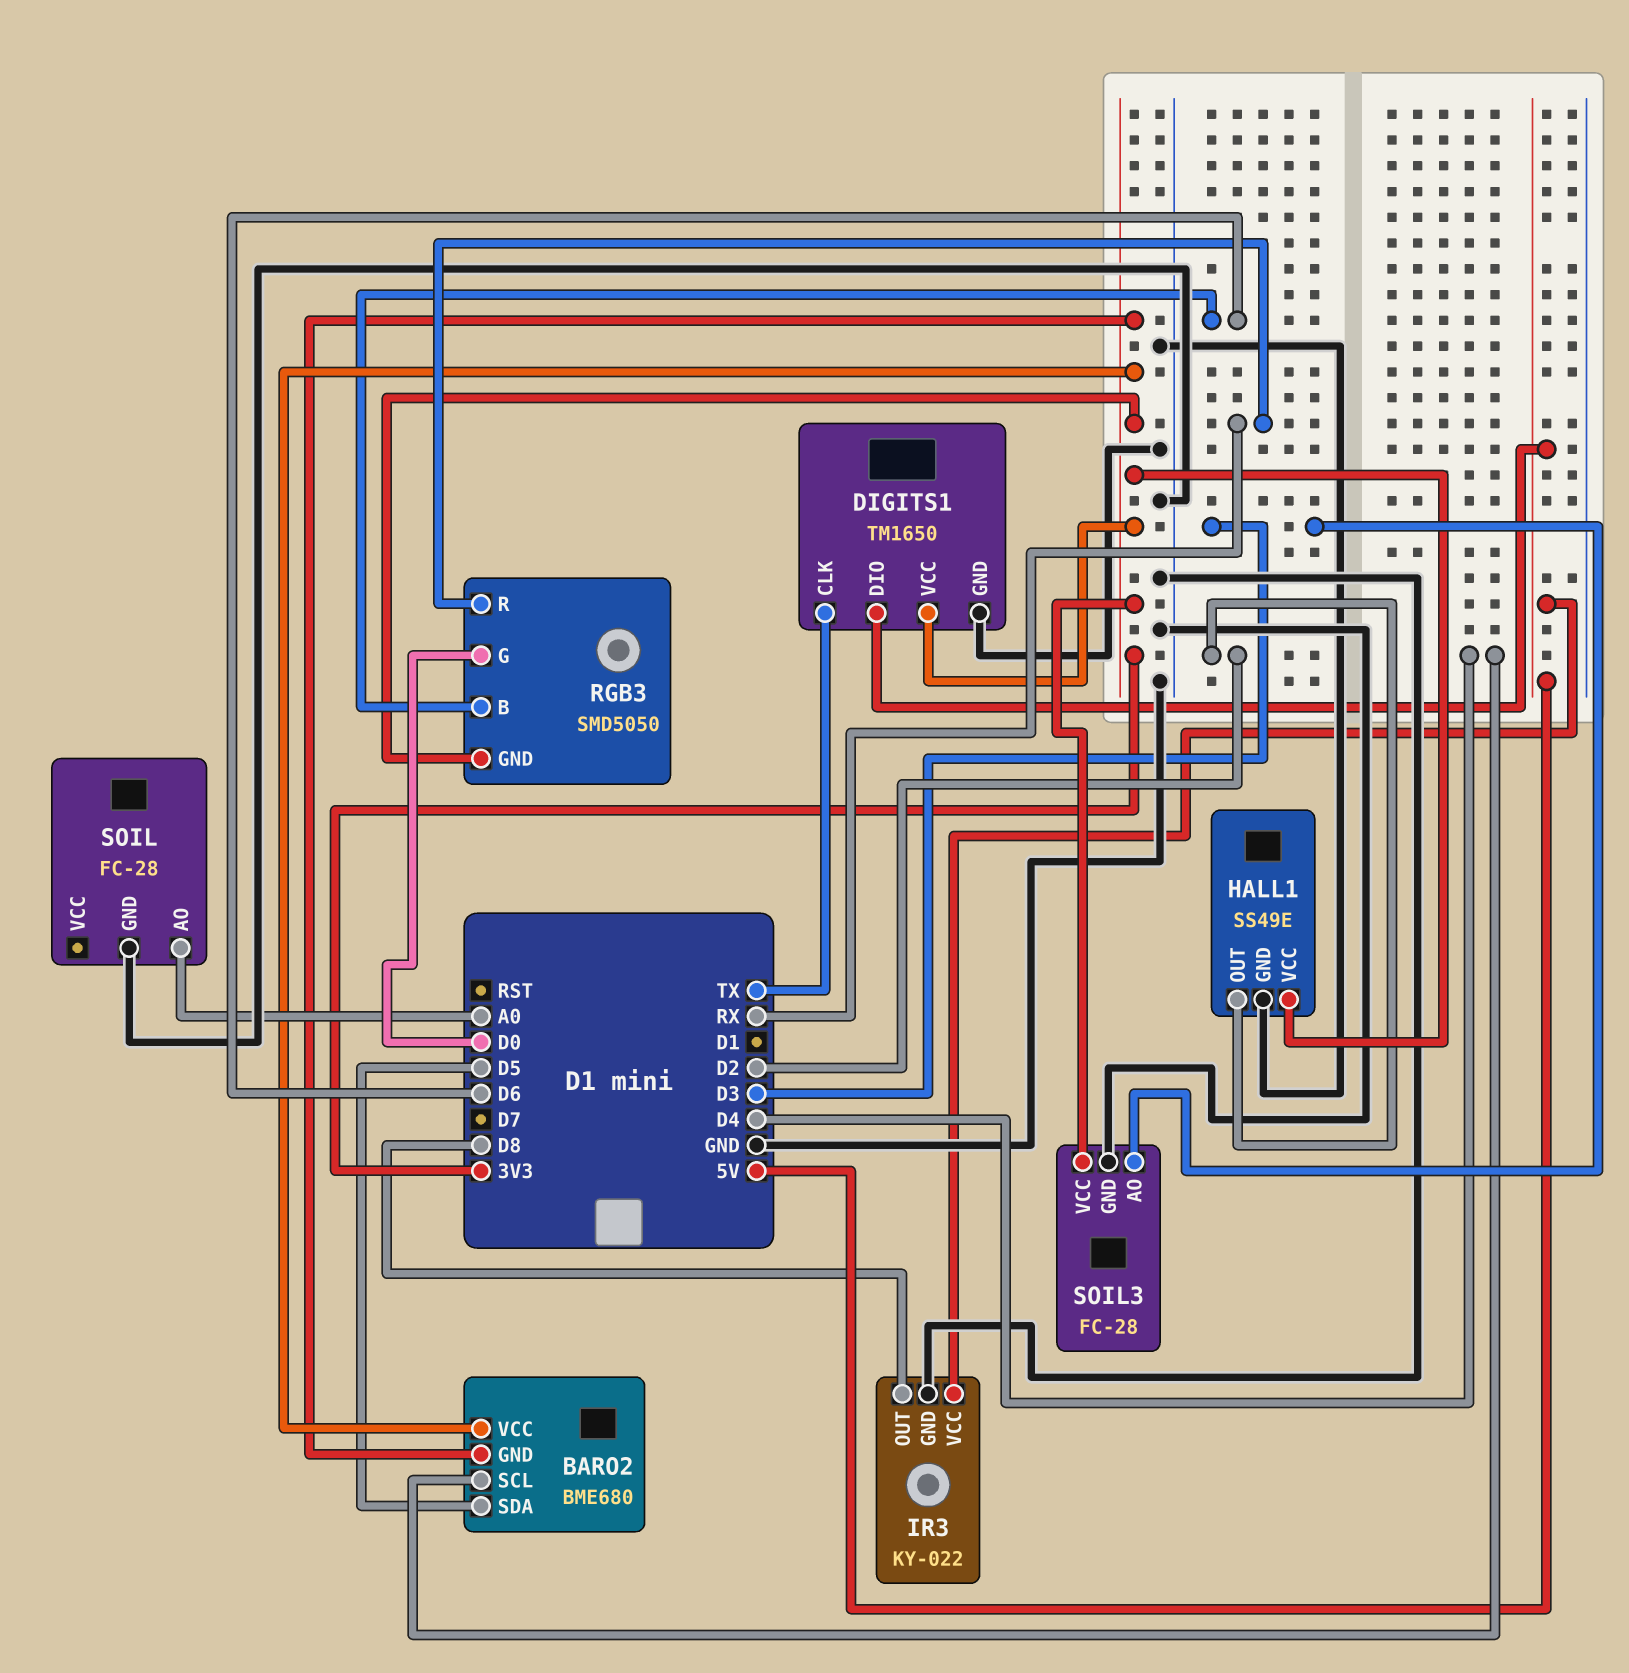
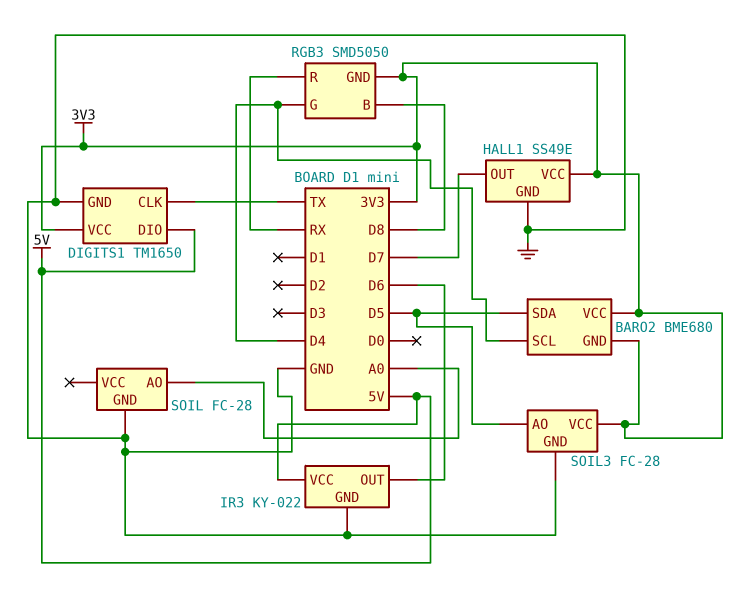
HALL1 pin OUT: D2 -> D7
IR3 pin OUT: D8 -> D6
RGB3 pin B: D6 -> D8
RGB3 pin G: D0 -> D4
SOIL3 pin AO: D3 -> D5

